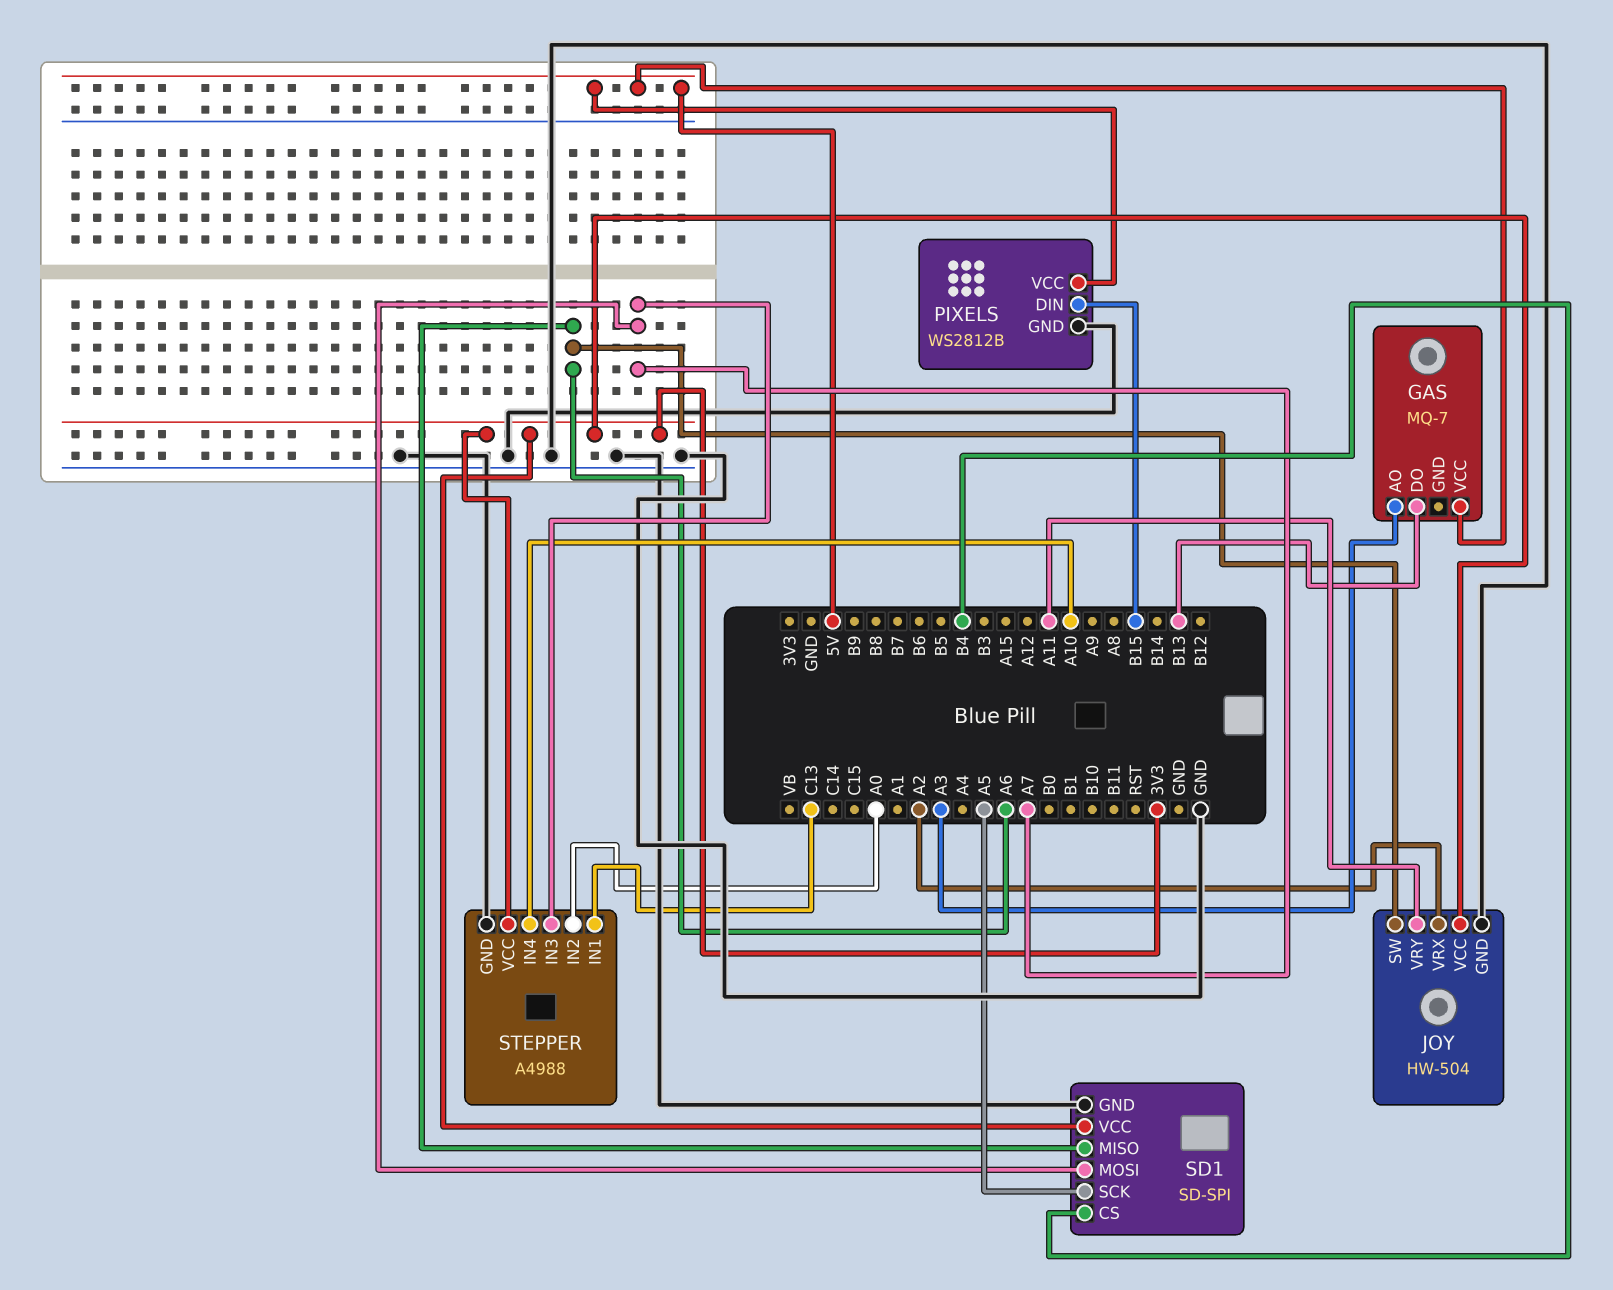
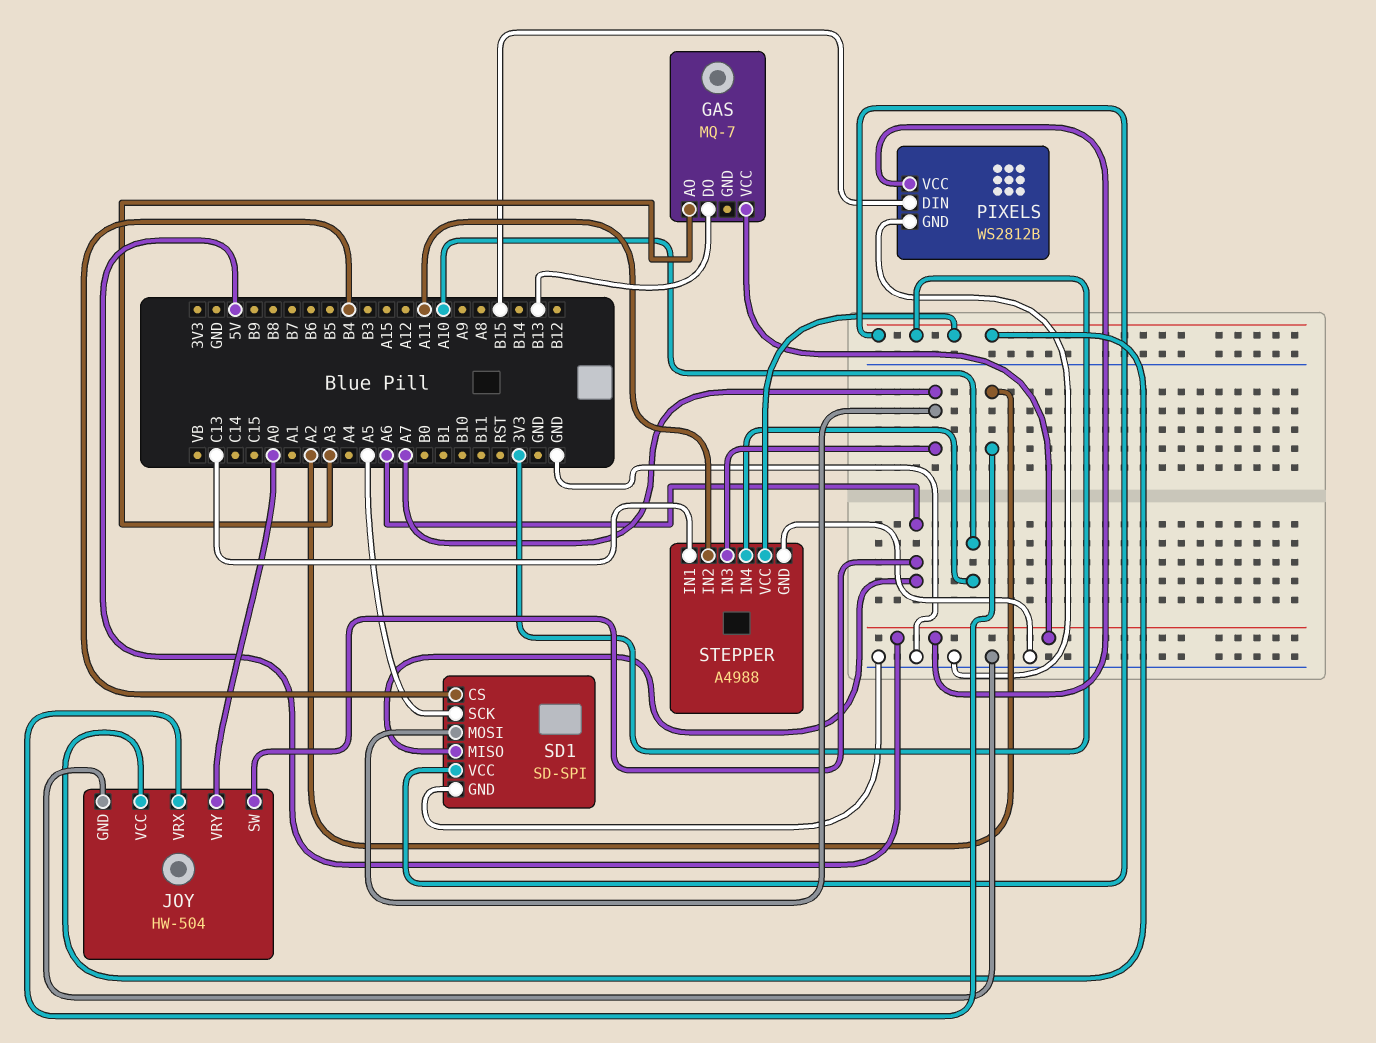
JOY pin VRY: A11 -> A0
STEPPER pin IN2: A0 -> A11

